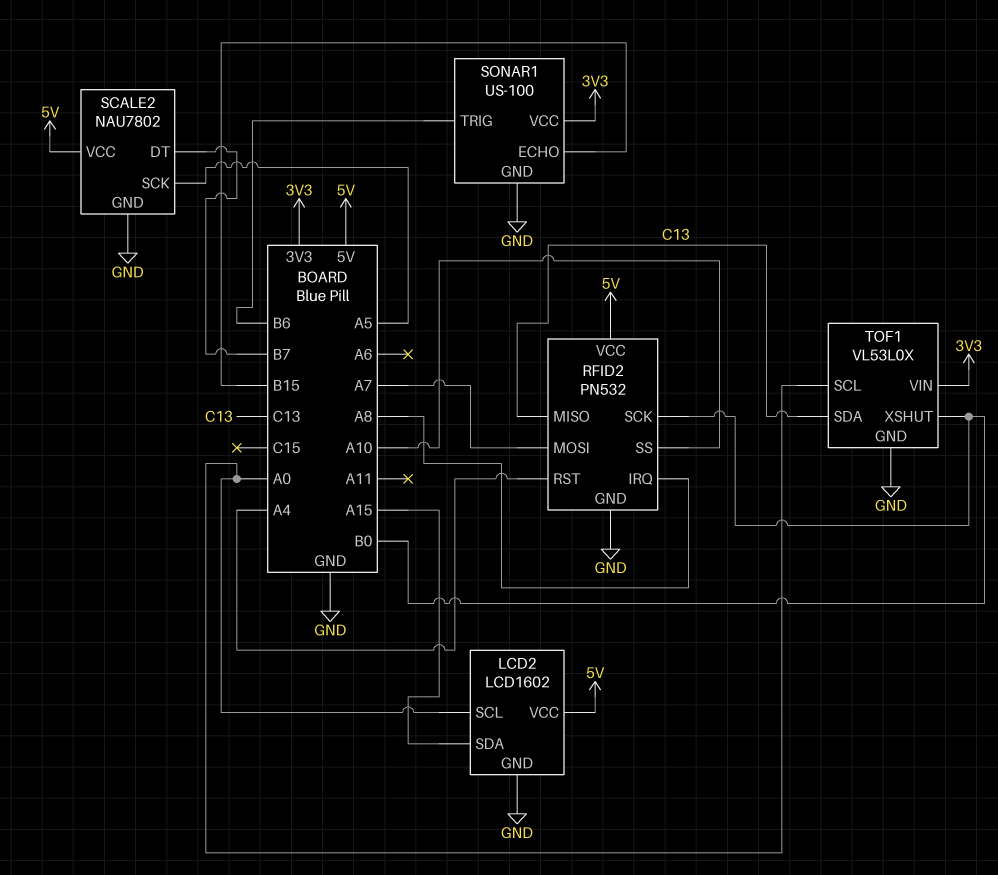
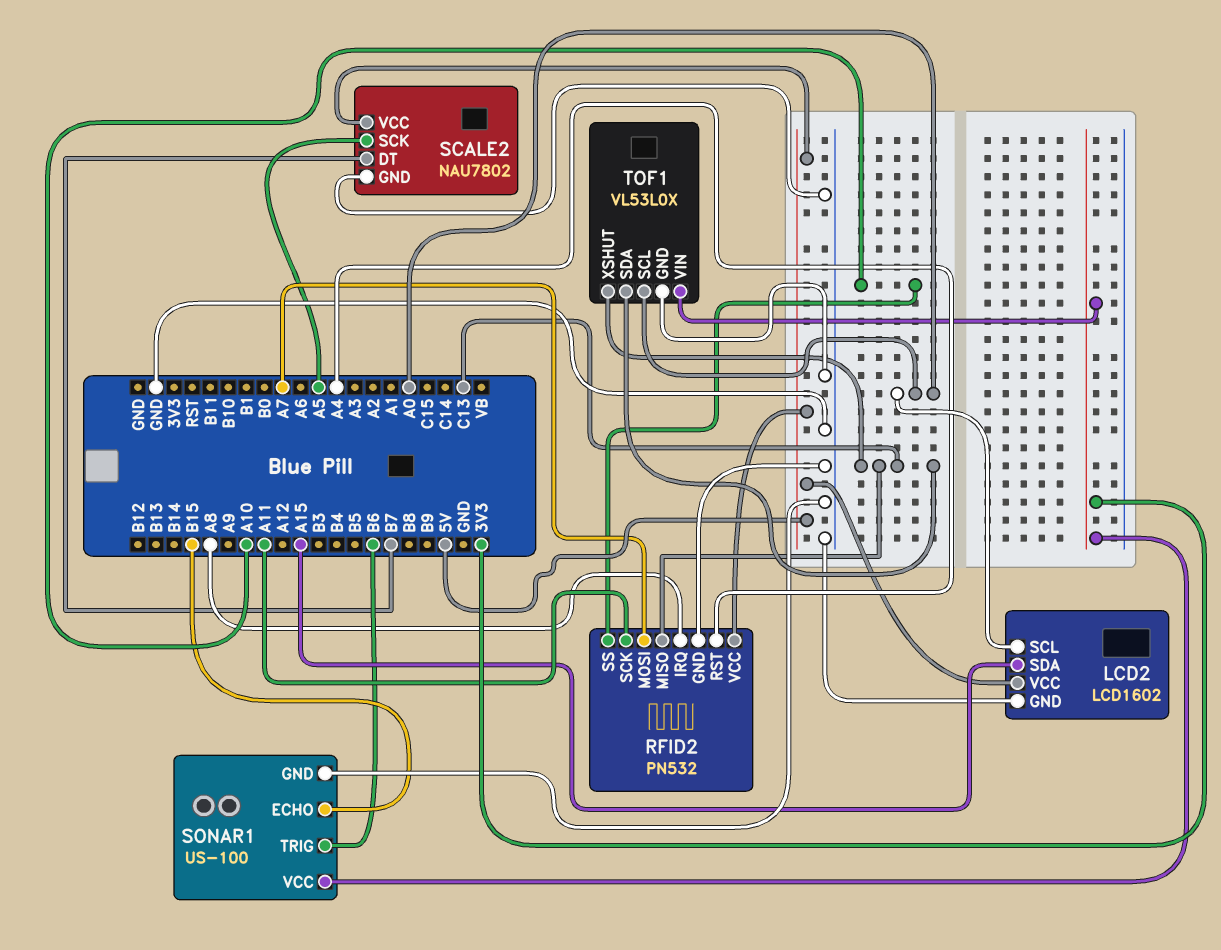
RFID2 pin SCK: B0 -> A11
TOF1 pin XSHUT: B0 -> C13

